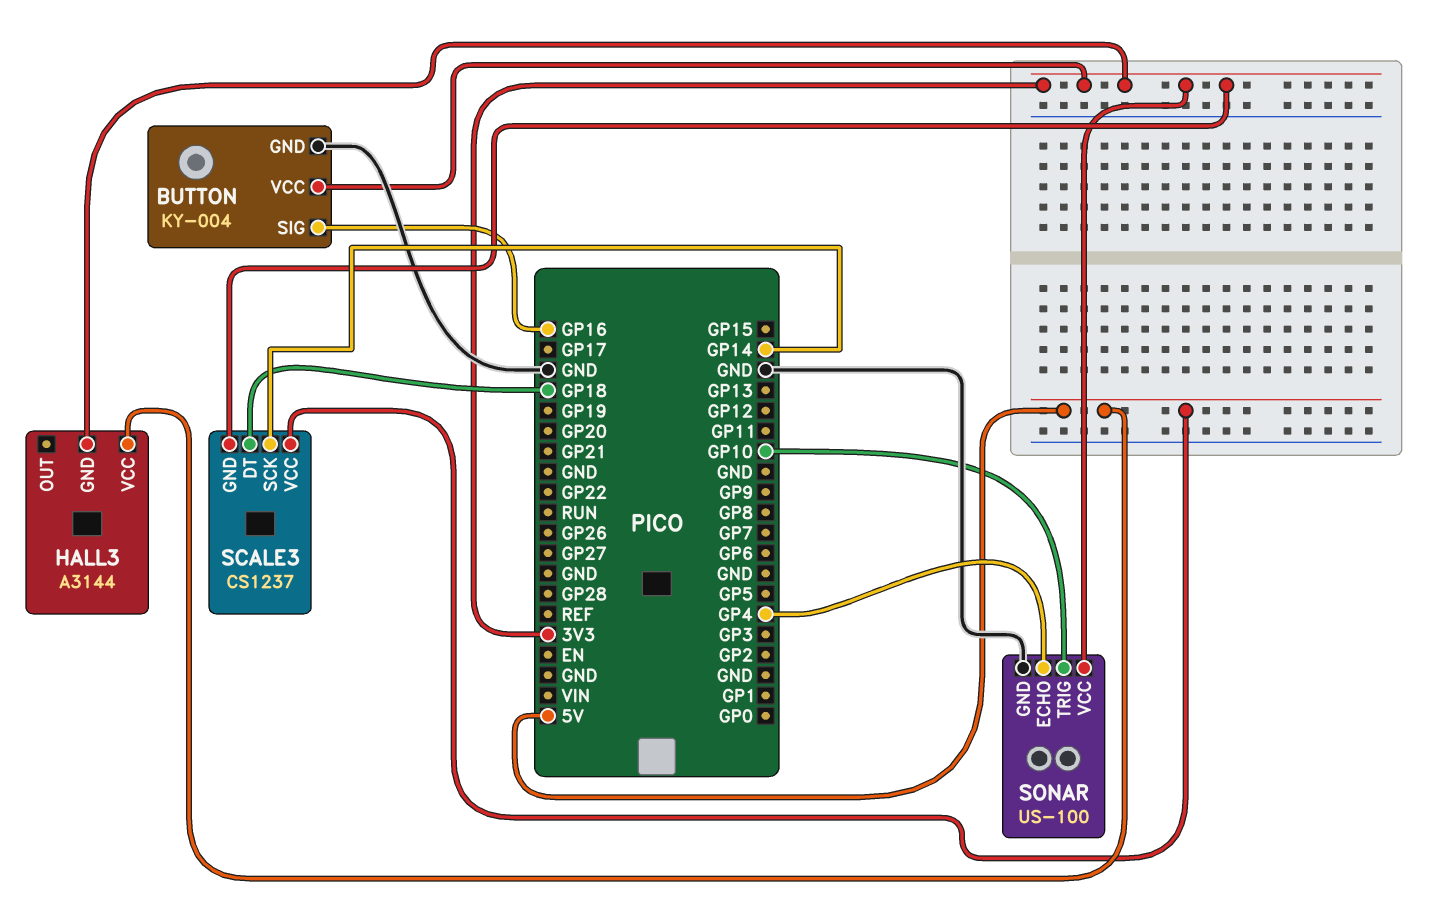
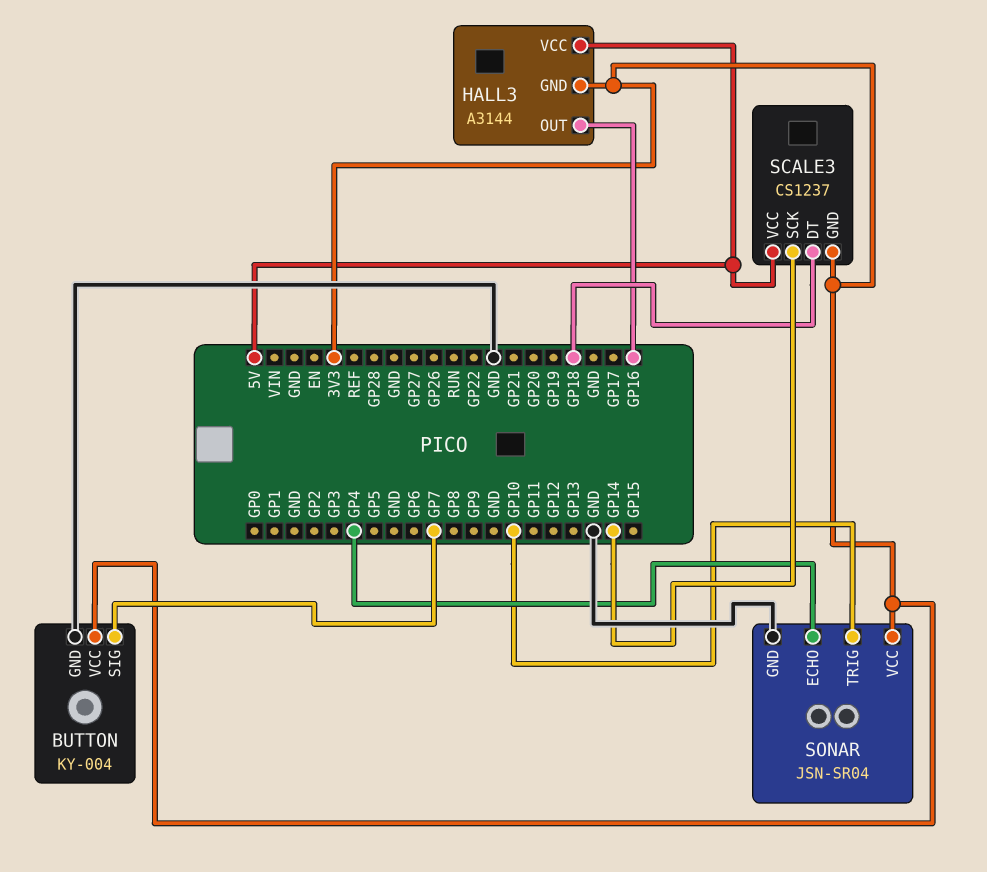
BUTTON pin SIG: GP16 -> GP7
HALL3 pin OUT: none -> GP16
SONAR: US-100 -> JSN-SR04

